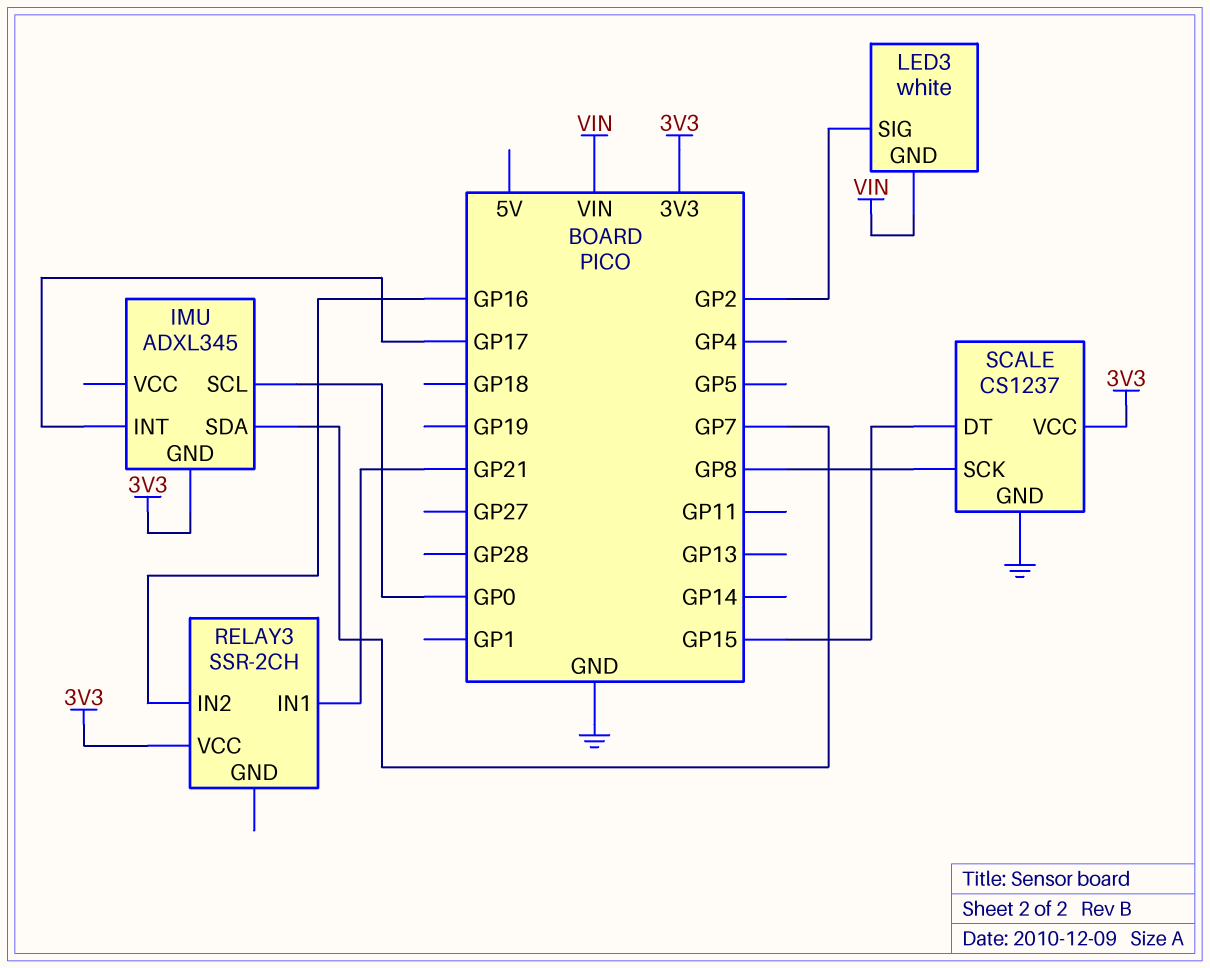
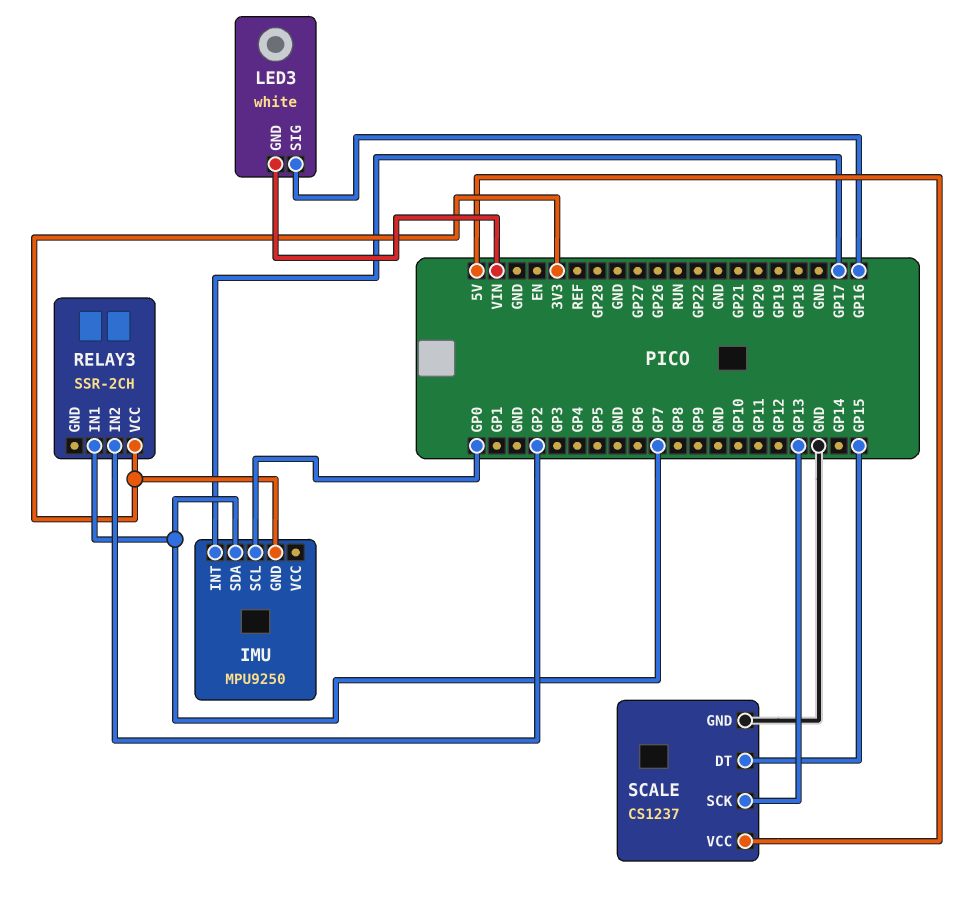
IMU: ADXL345 -> MPU9250
LED3 pin SIG: GP2 -> GP16
RELAY3 pin IN1: GP21 -> GP7
RELAY3 pin IN2: GP16 -> GP2
SCALE pin SCK: GP8 -> GP13
SCALE pin VCC: 3V3 -> 5V

